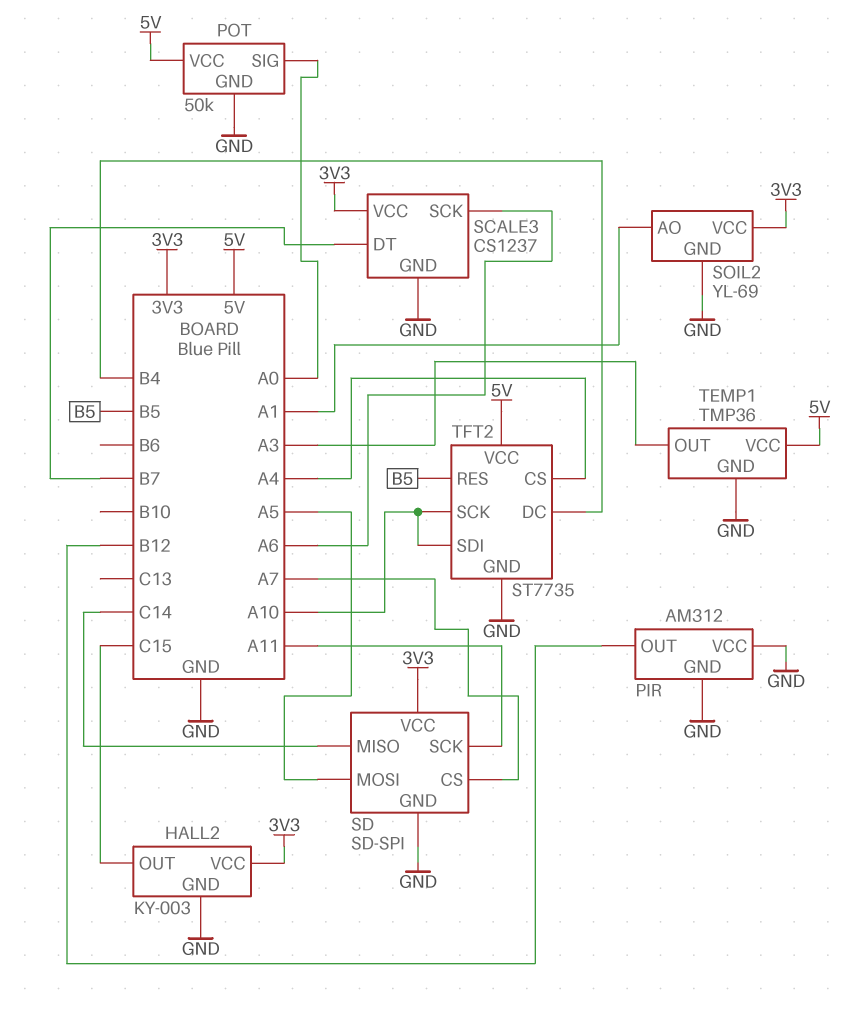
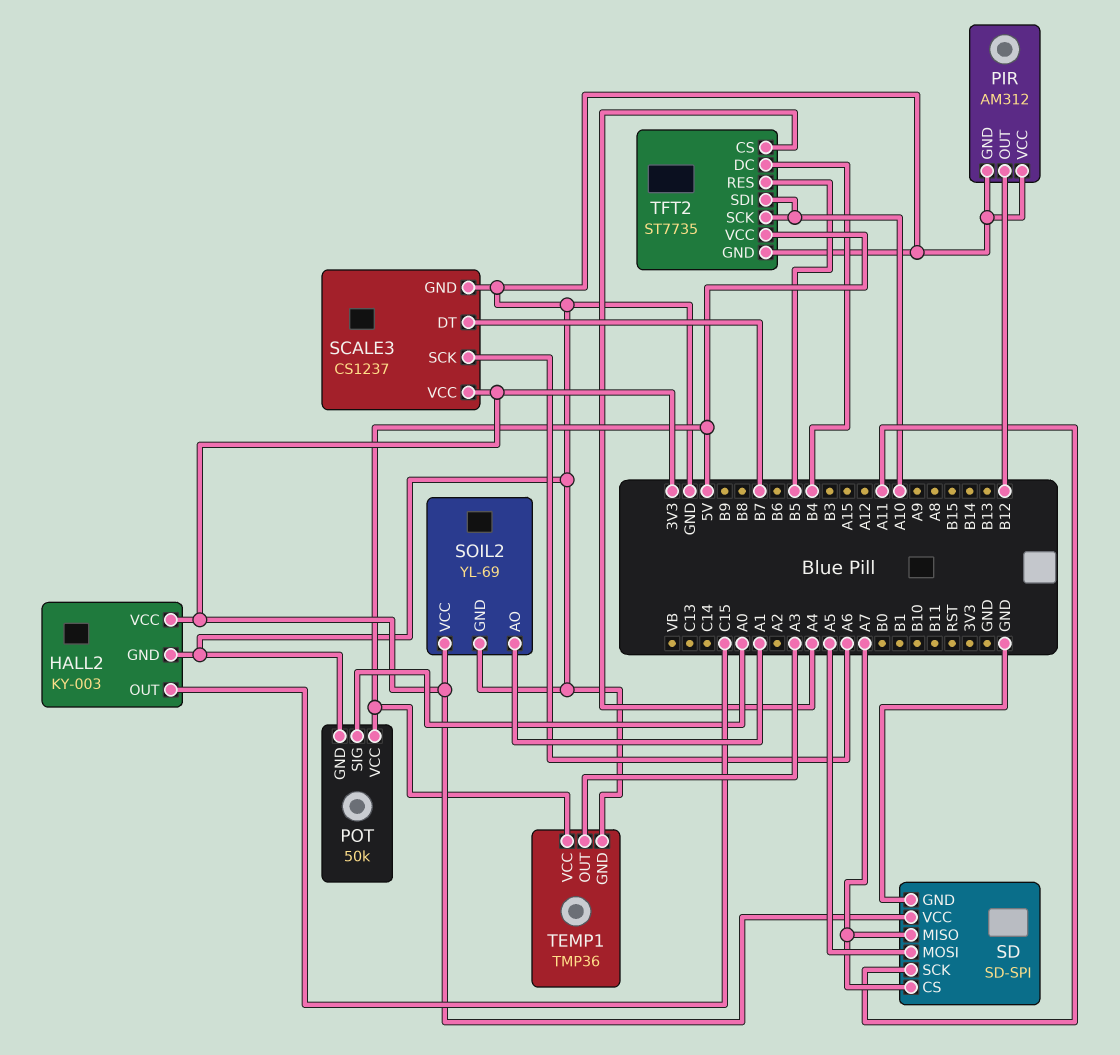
SD pin MISO: C14 -> A7

